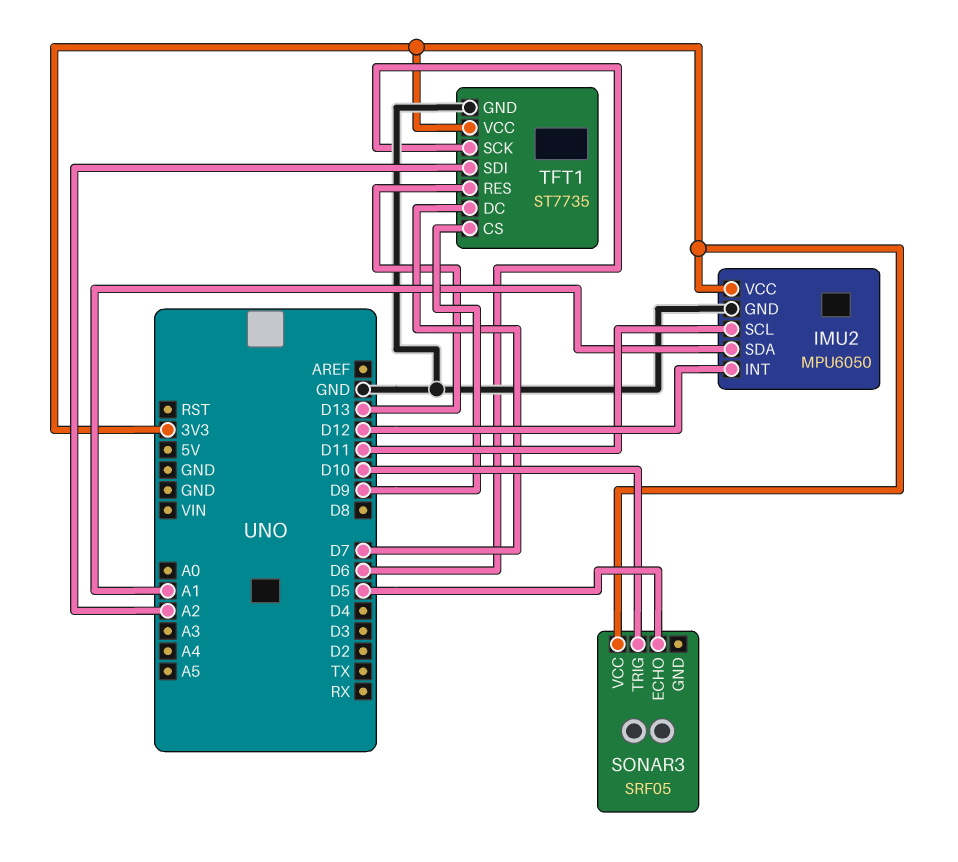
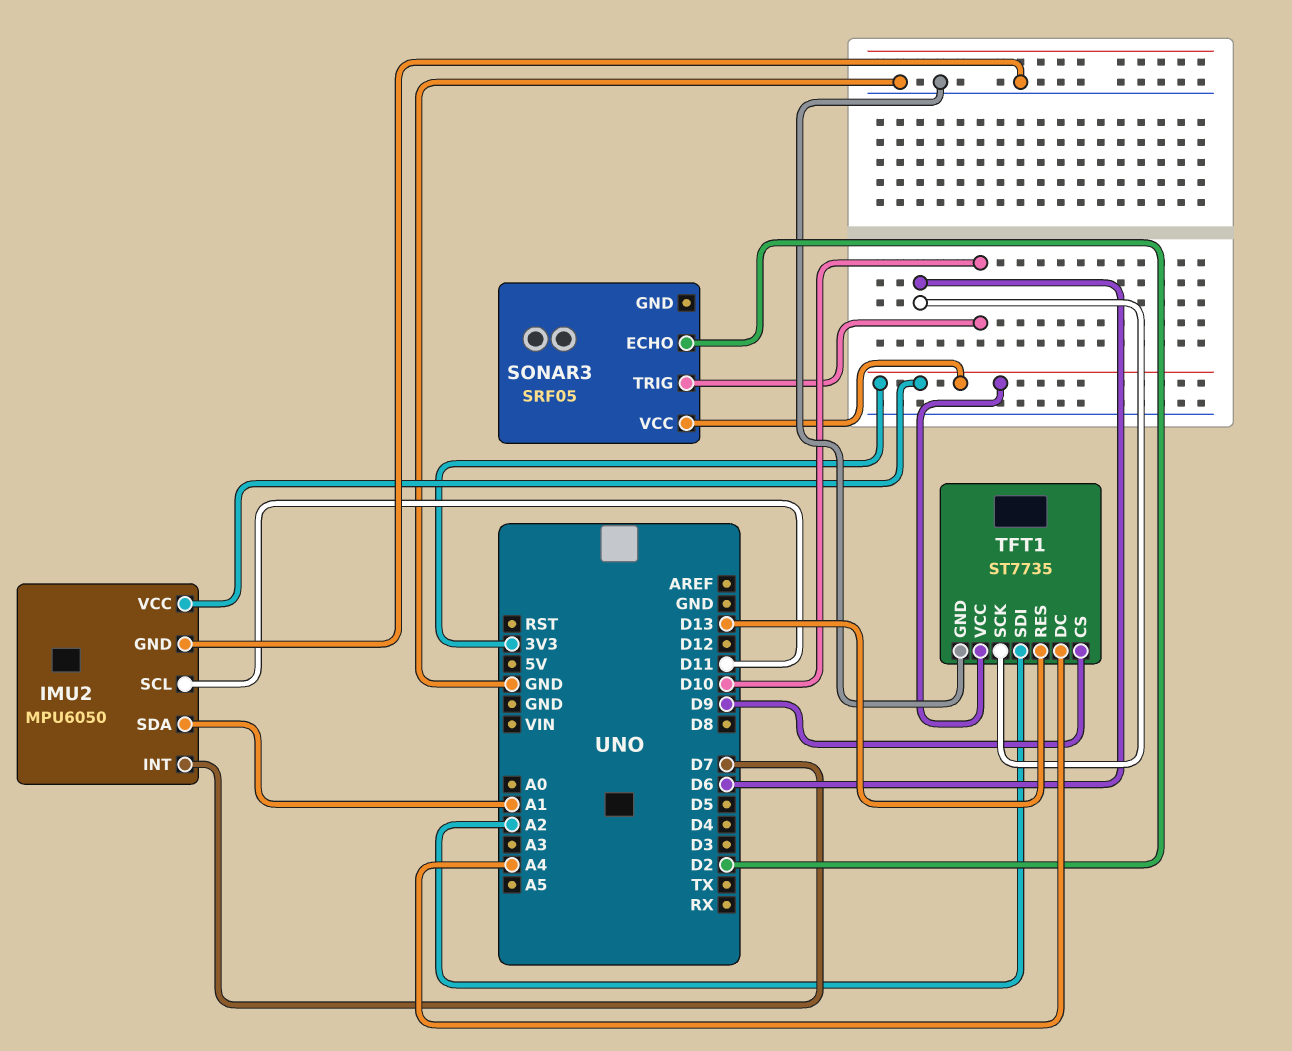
IMU2 pin INT: D12 -> D7
SONAR3 pin ECHO: D5 -> D2
TFT1 pin DC: D7 -> A4

